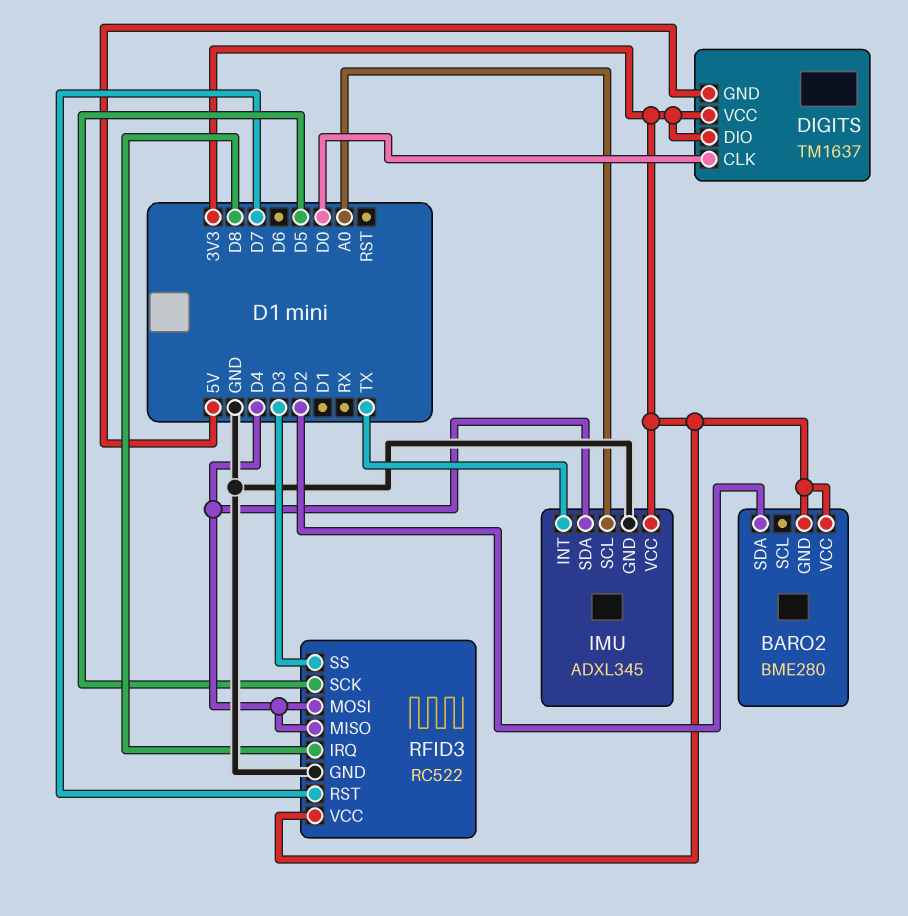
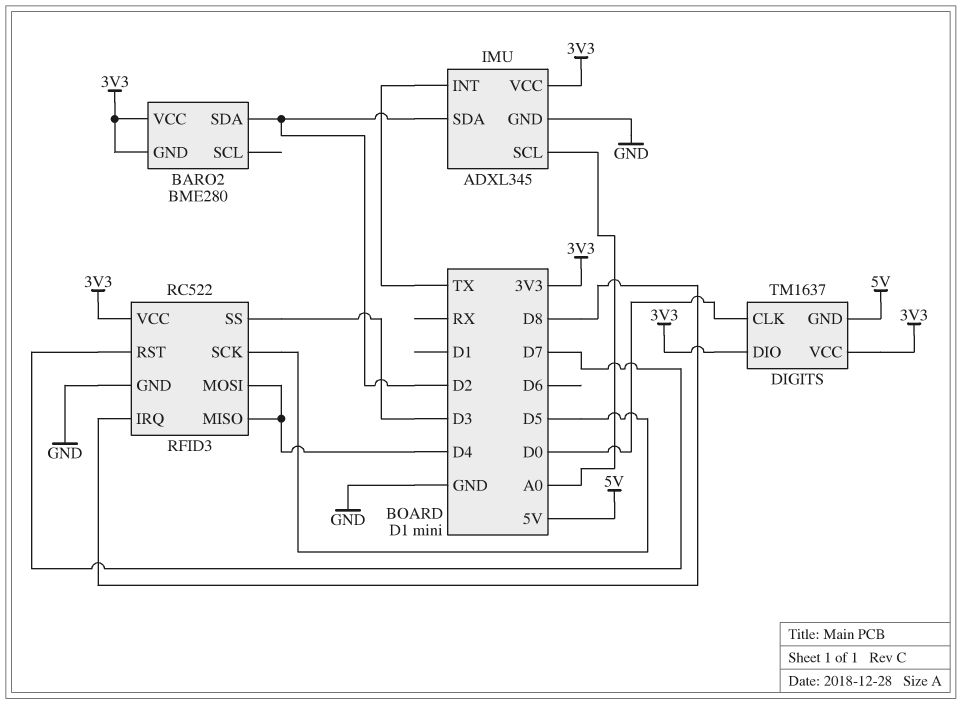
IMU pin SDA: D4 -> D2

